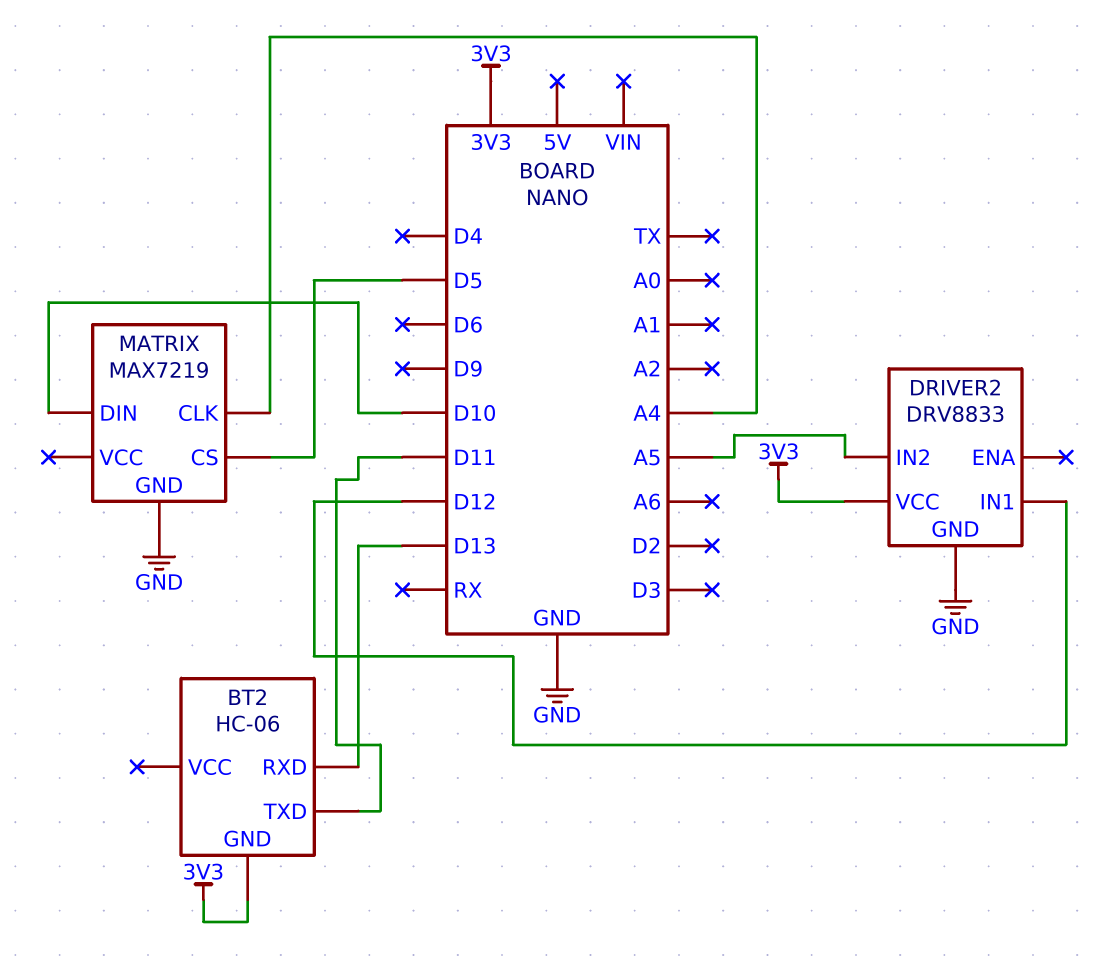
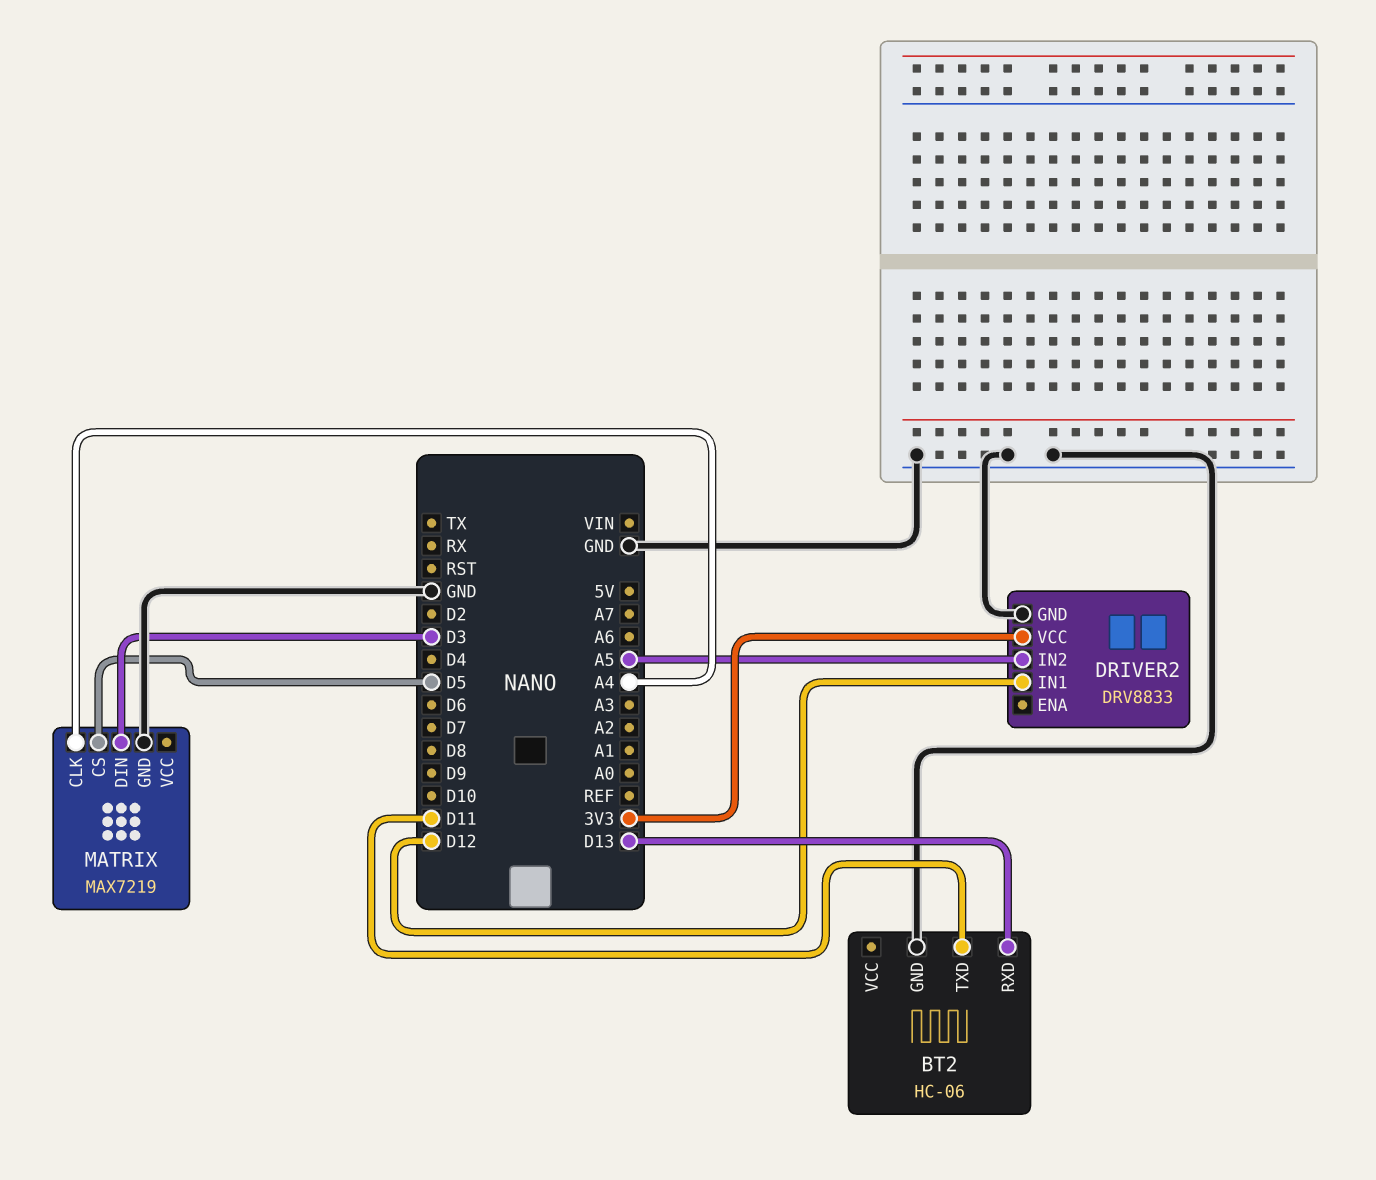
BT2 pin GND: 3V3 -> GND
MATRIX pin DIN: D10 -> D3

